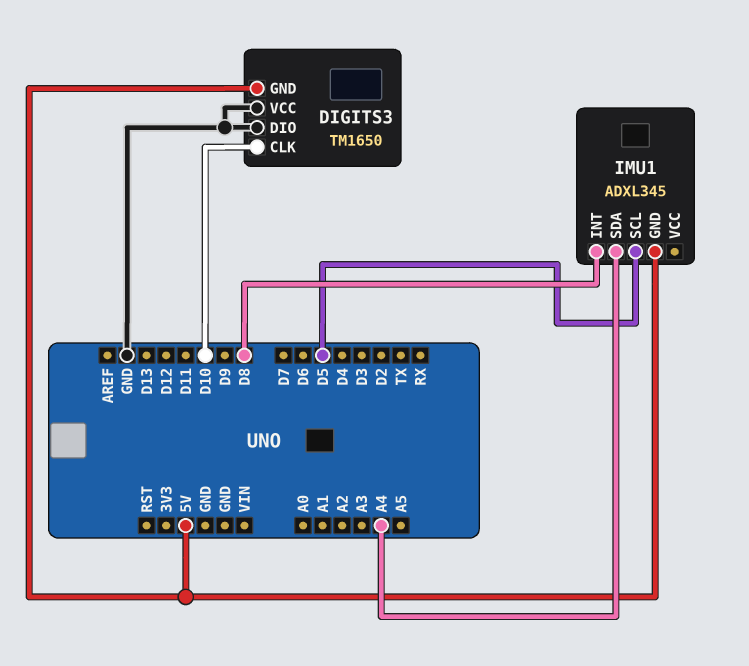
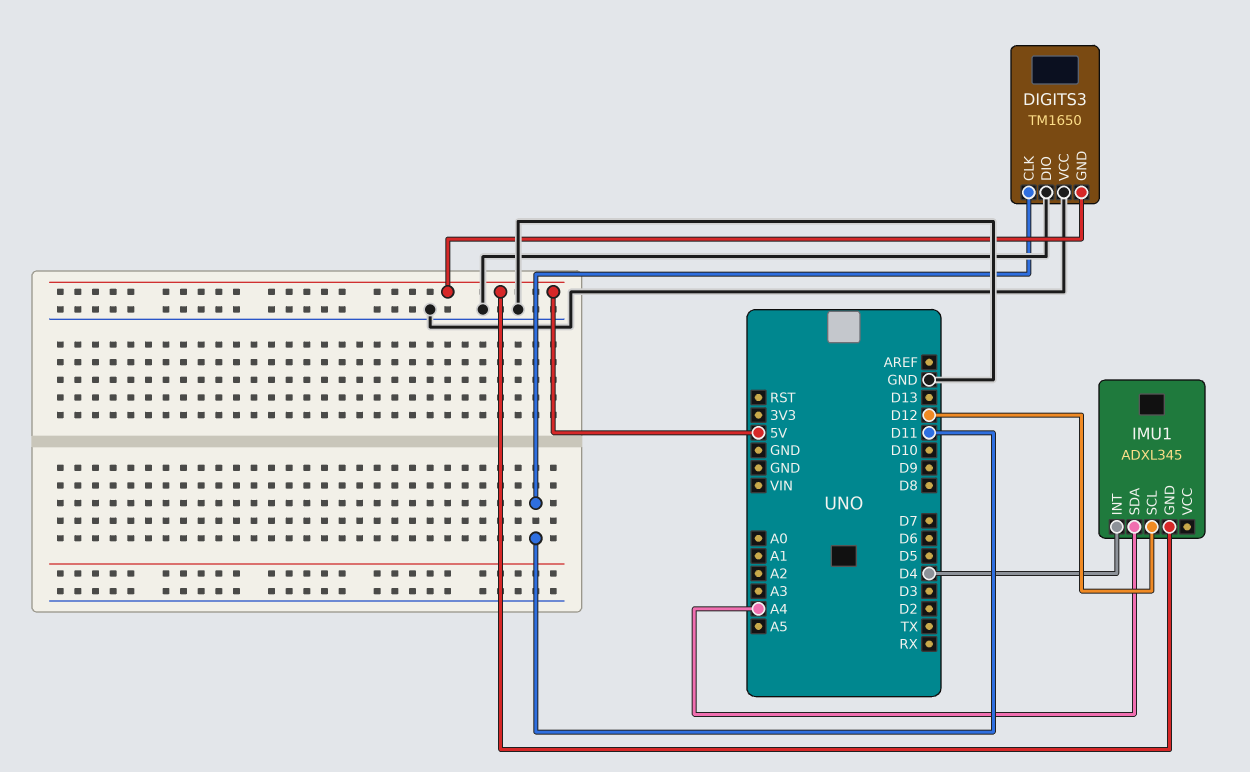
DIGITS3 pin CLK: D10 -> D11
IMU1 pin INT: D8 -> D4
IMU1 pin SCL: D5 -> D12

